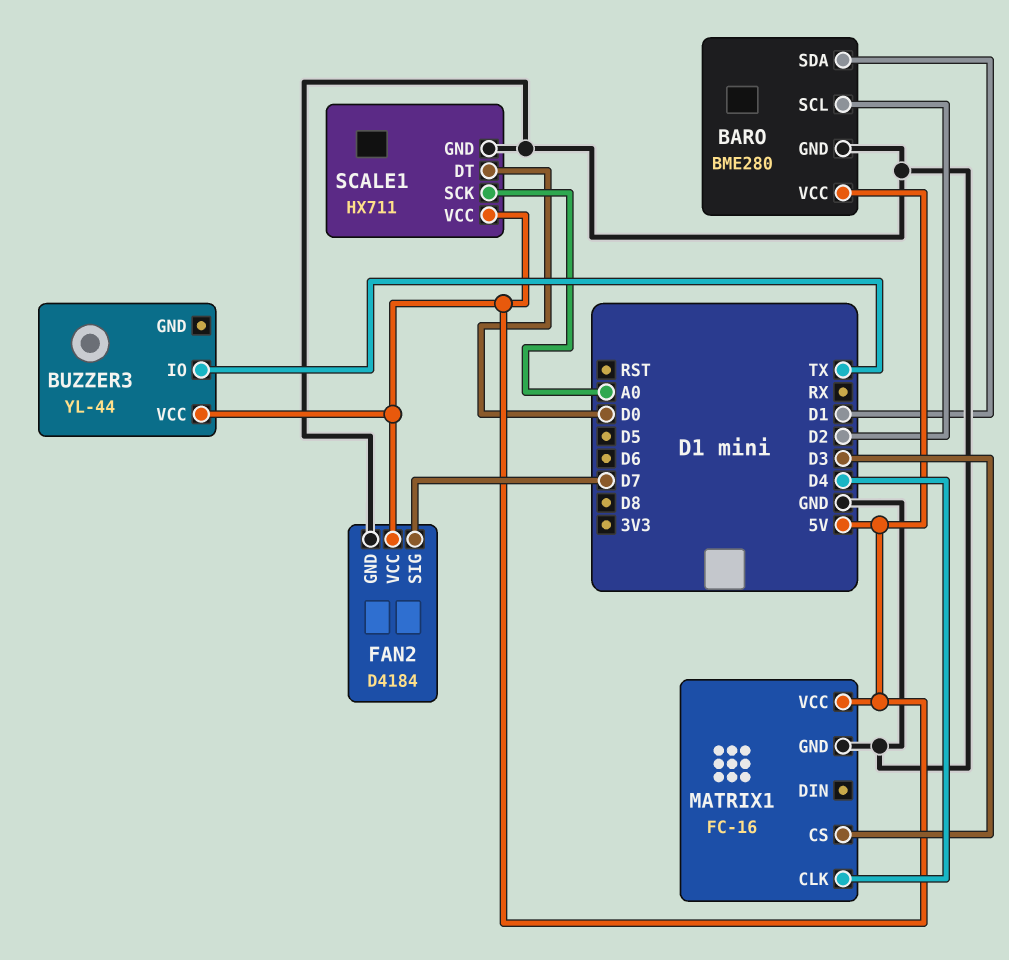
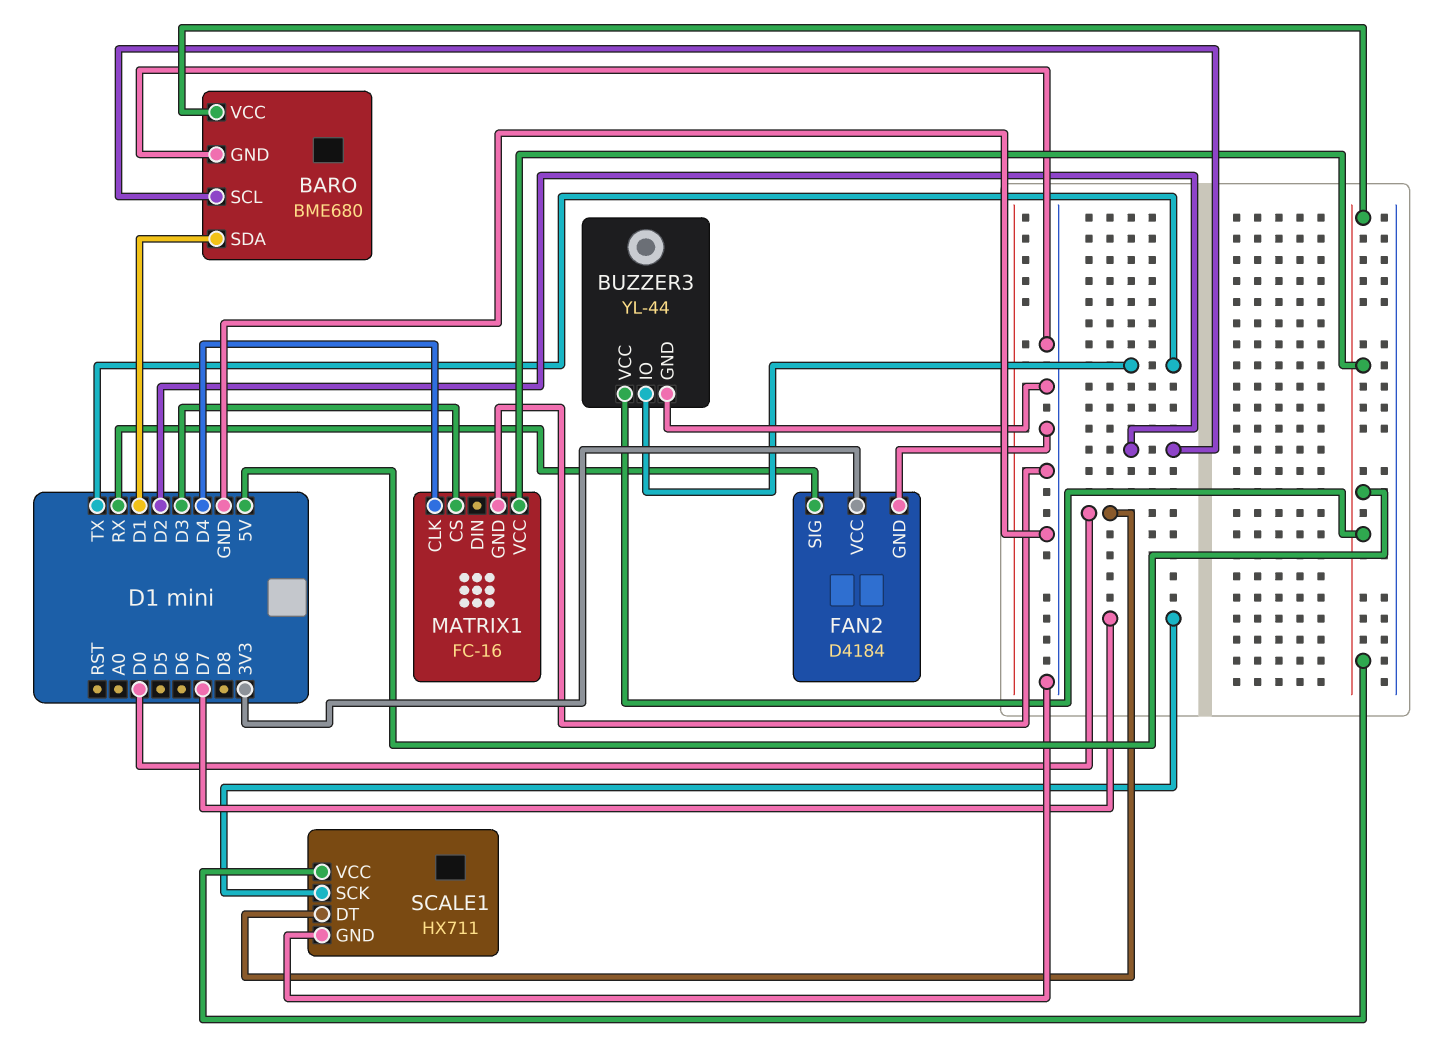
BARO: BME280 -> BME680
BUZZER3 pin GND: none -> GND
FAN2 pin SIG: D7 -> RX
FAN2 pin VCC: 5V -> 3V3
SCALE1 pin SCK: A0 -> D7

